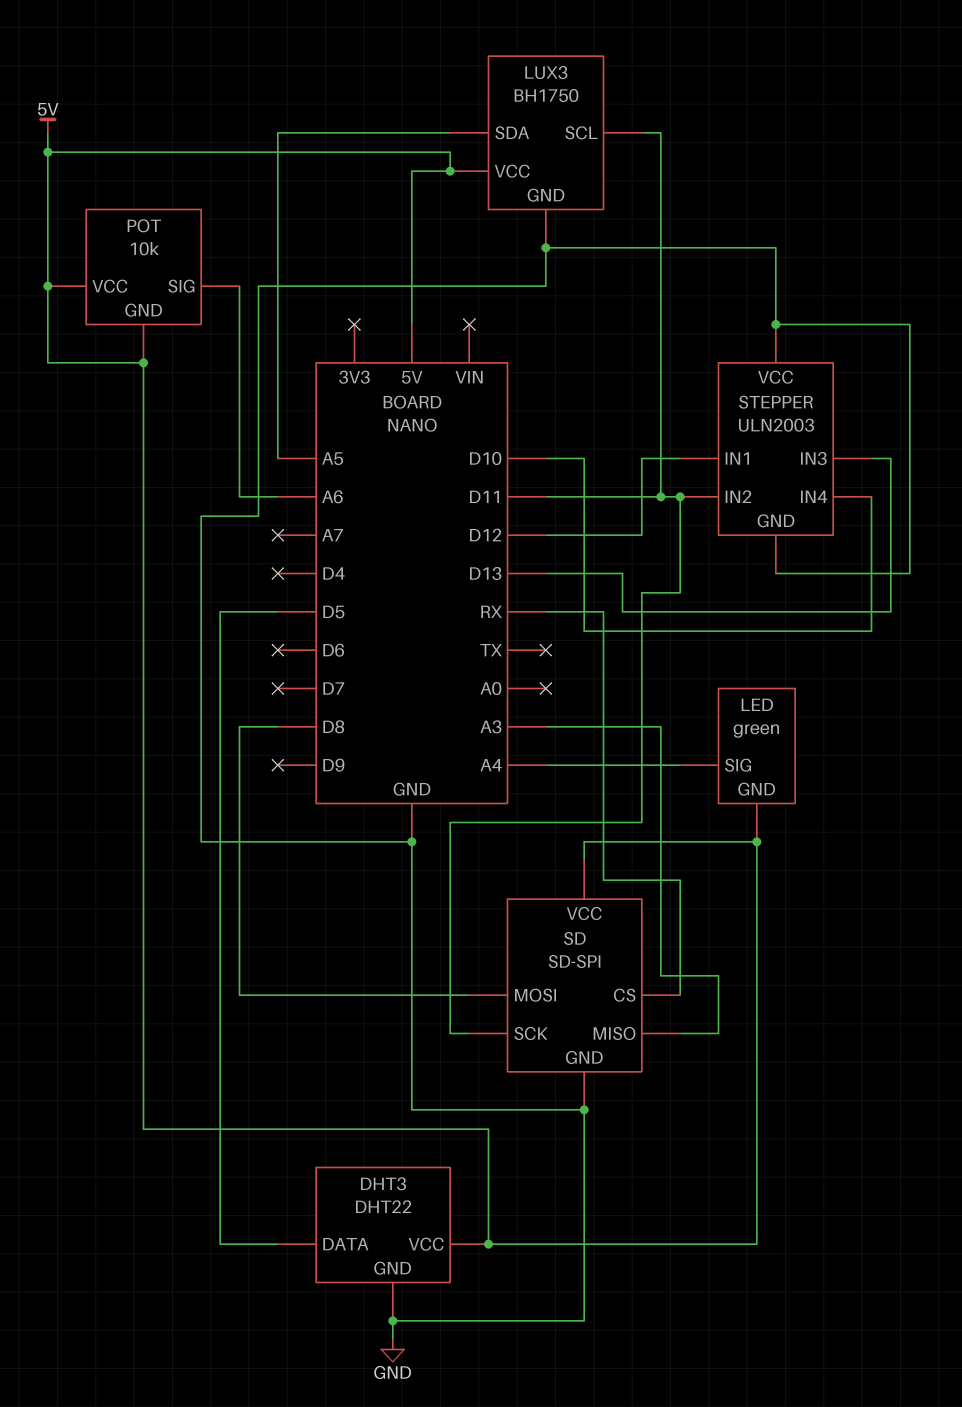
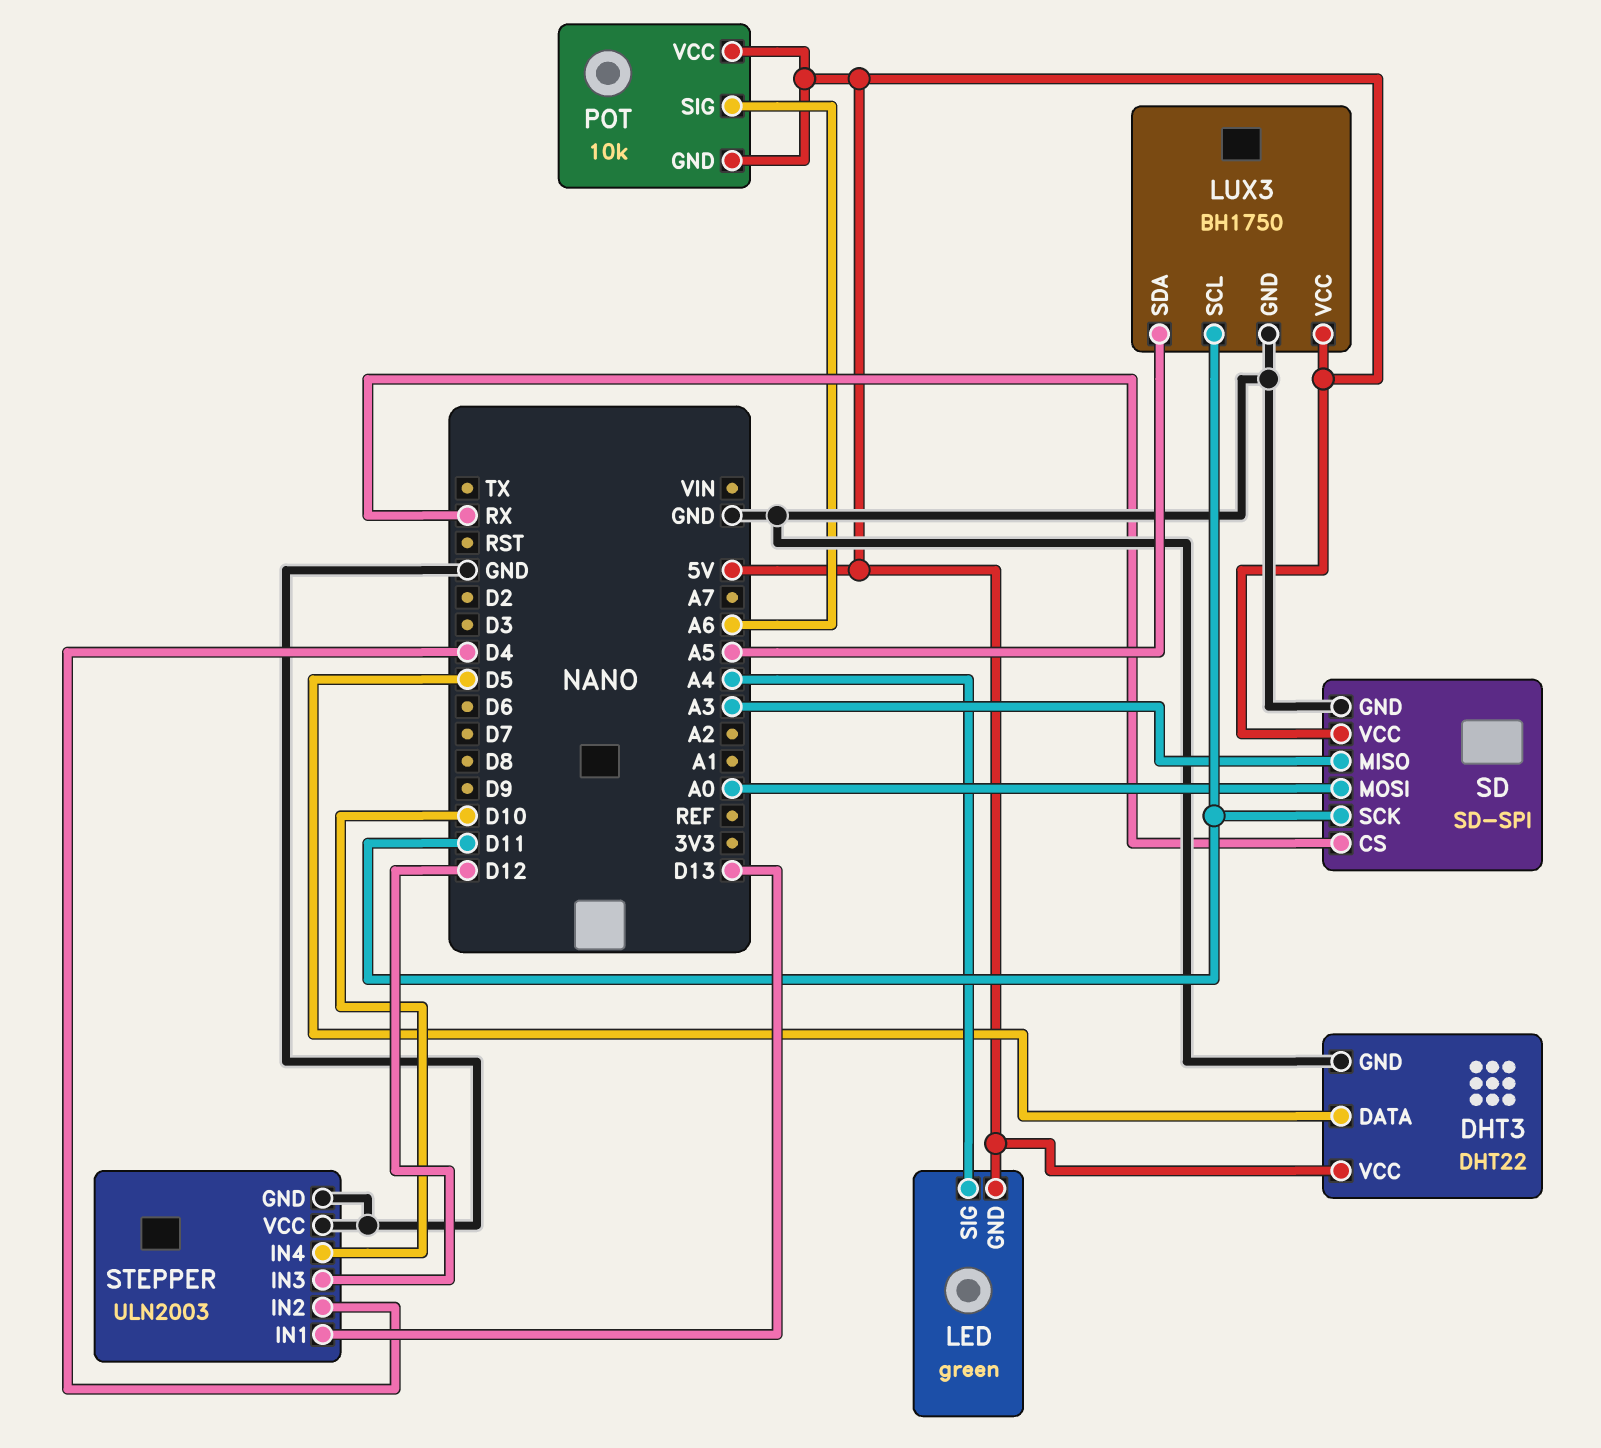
SD pin MOSI: D8 -> A0
STEPPER pin IN1: D12 -> D13
STEPPER pin IN2: D11 -> D4
STEPPER pin IN3: D13 -> D12

